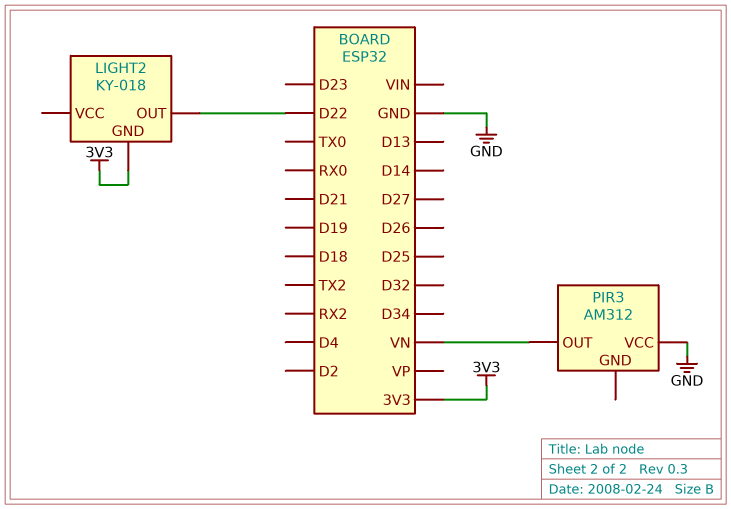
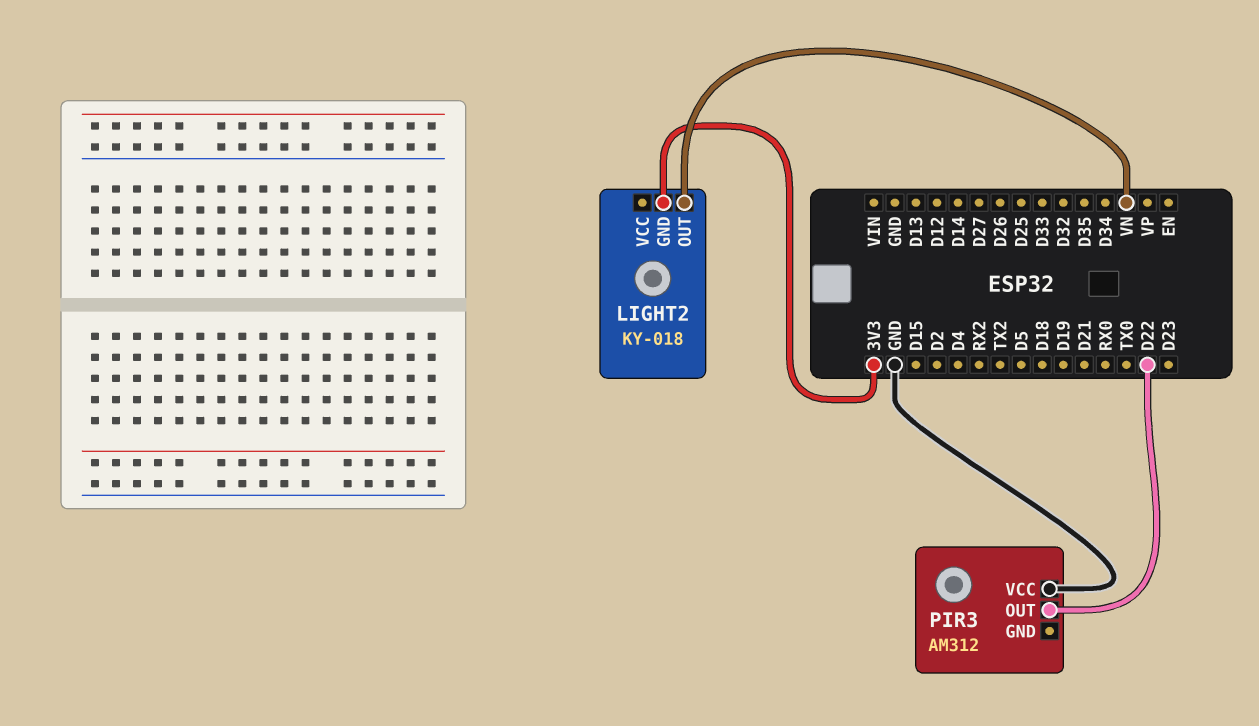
LIGHT2 pin OUT: D22 -> VN
PIR3 pin OUT: VN -> D22

